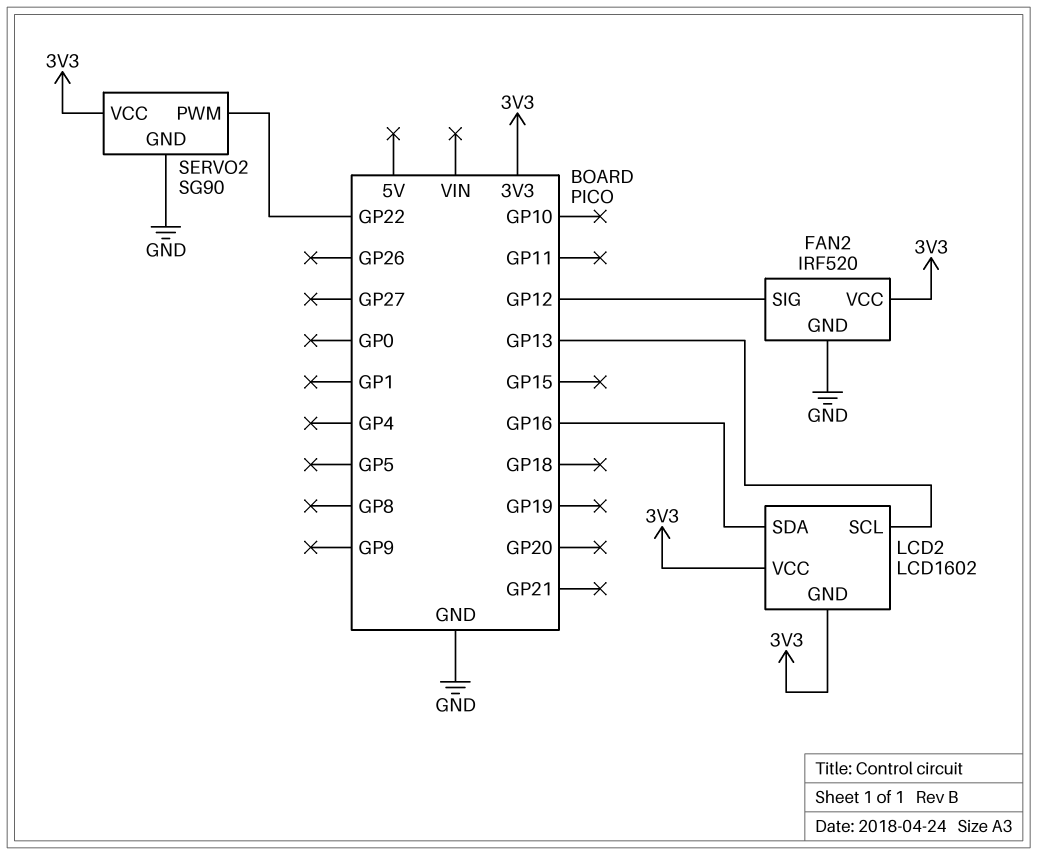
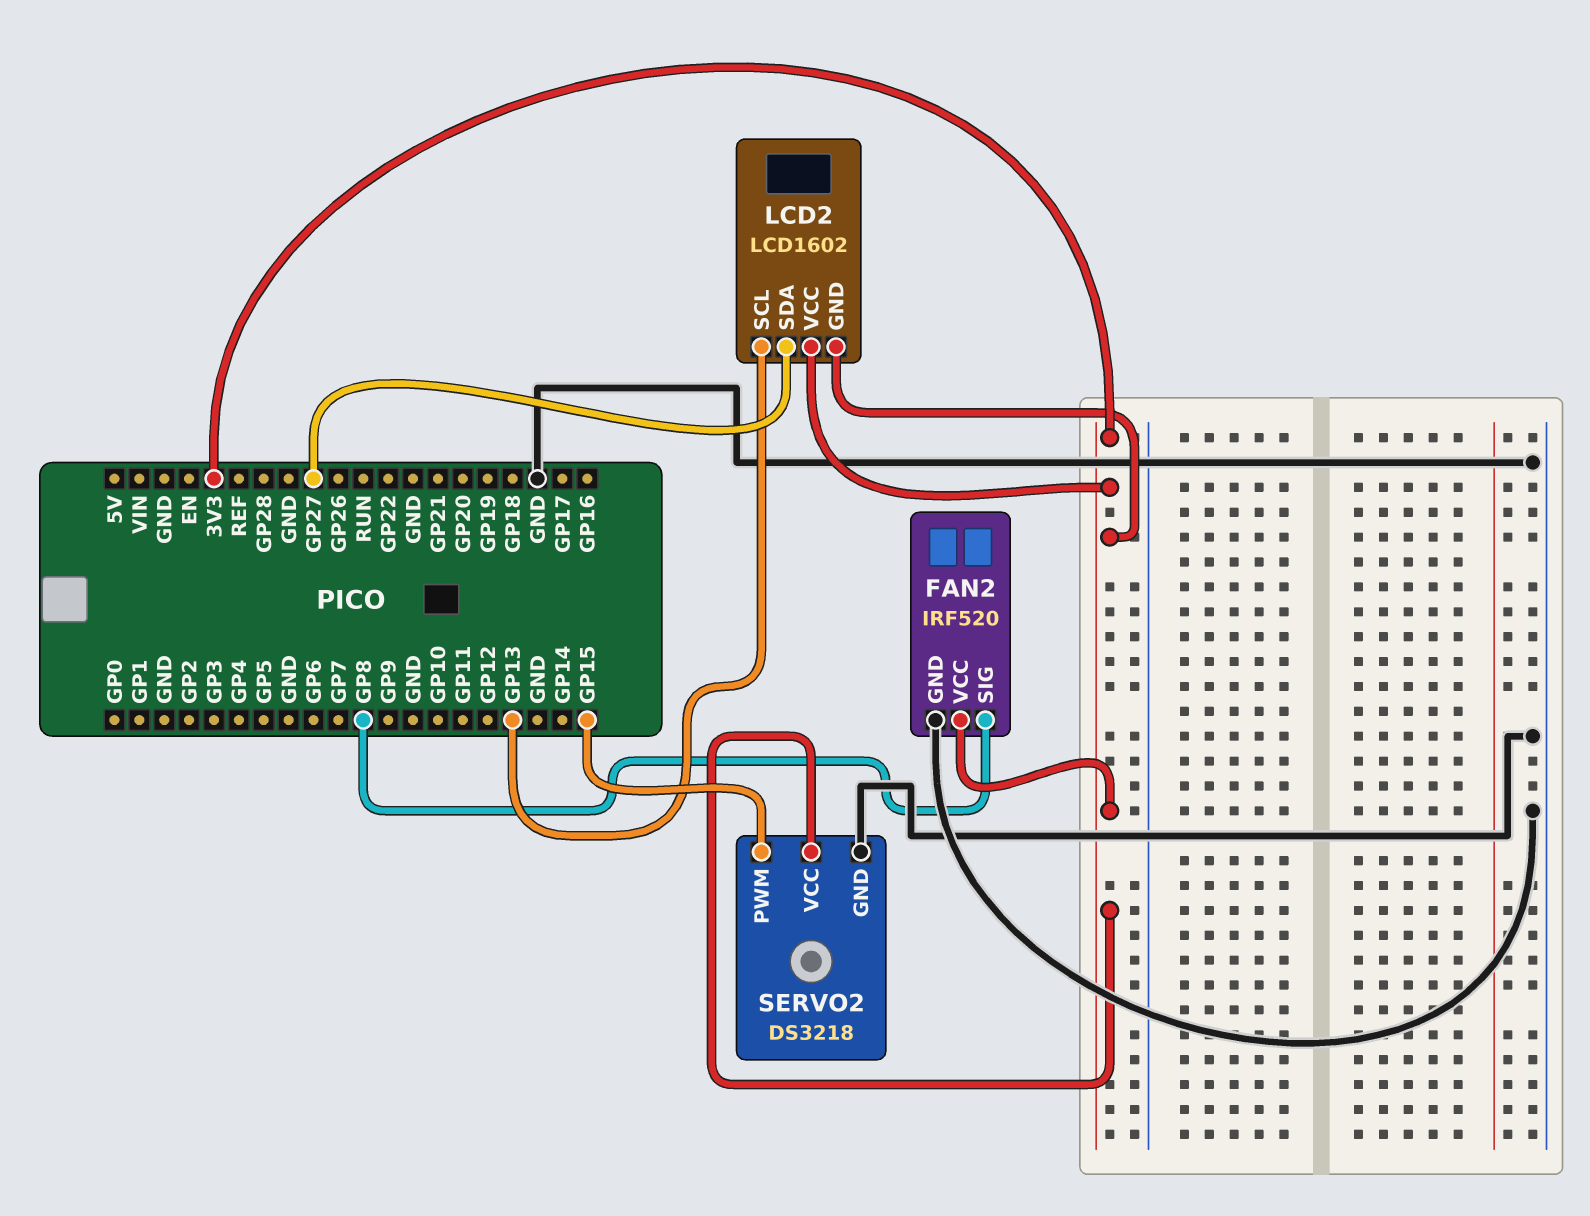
FAN2 pin SIG: GP12 -> GP8
LCD2 pin SDA: GP16 -> GP27
SERVO2: SG90 -> DS3218
SERVO2 pin PWM: GP22 -> GP15

